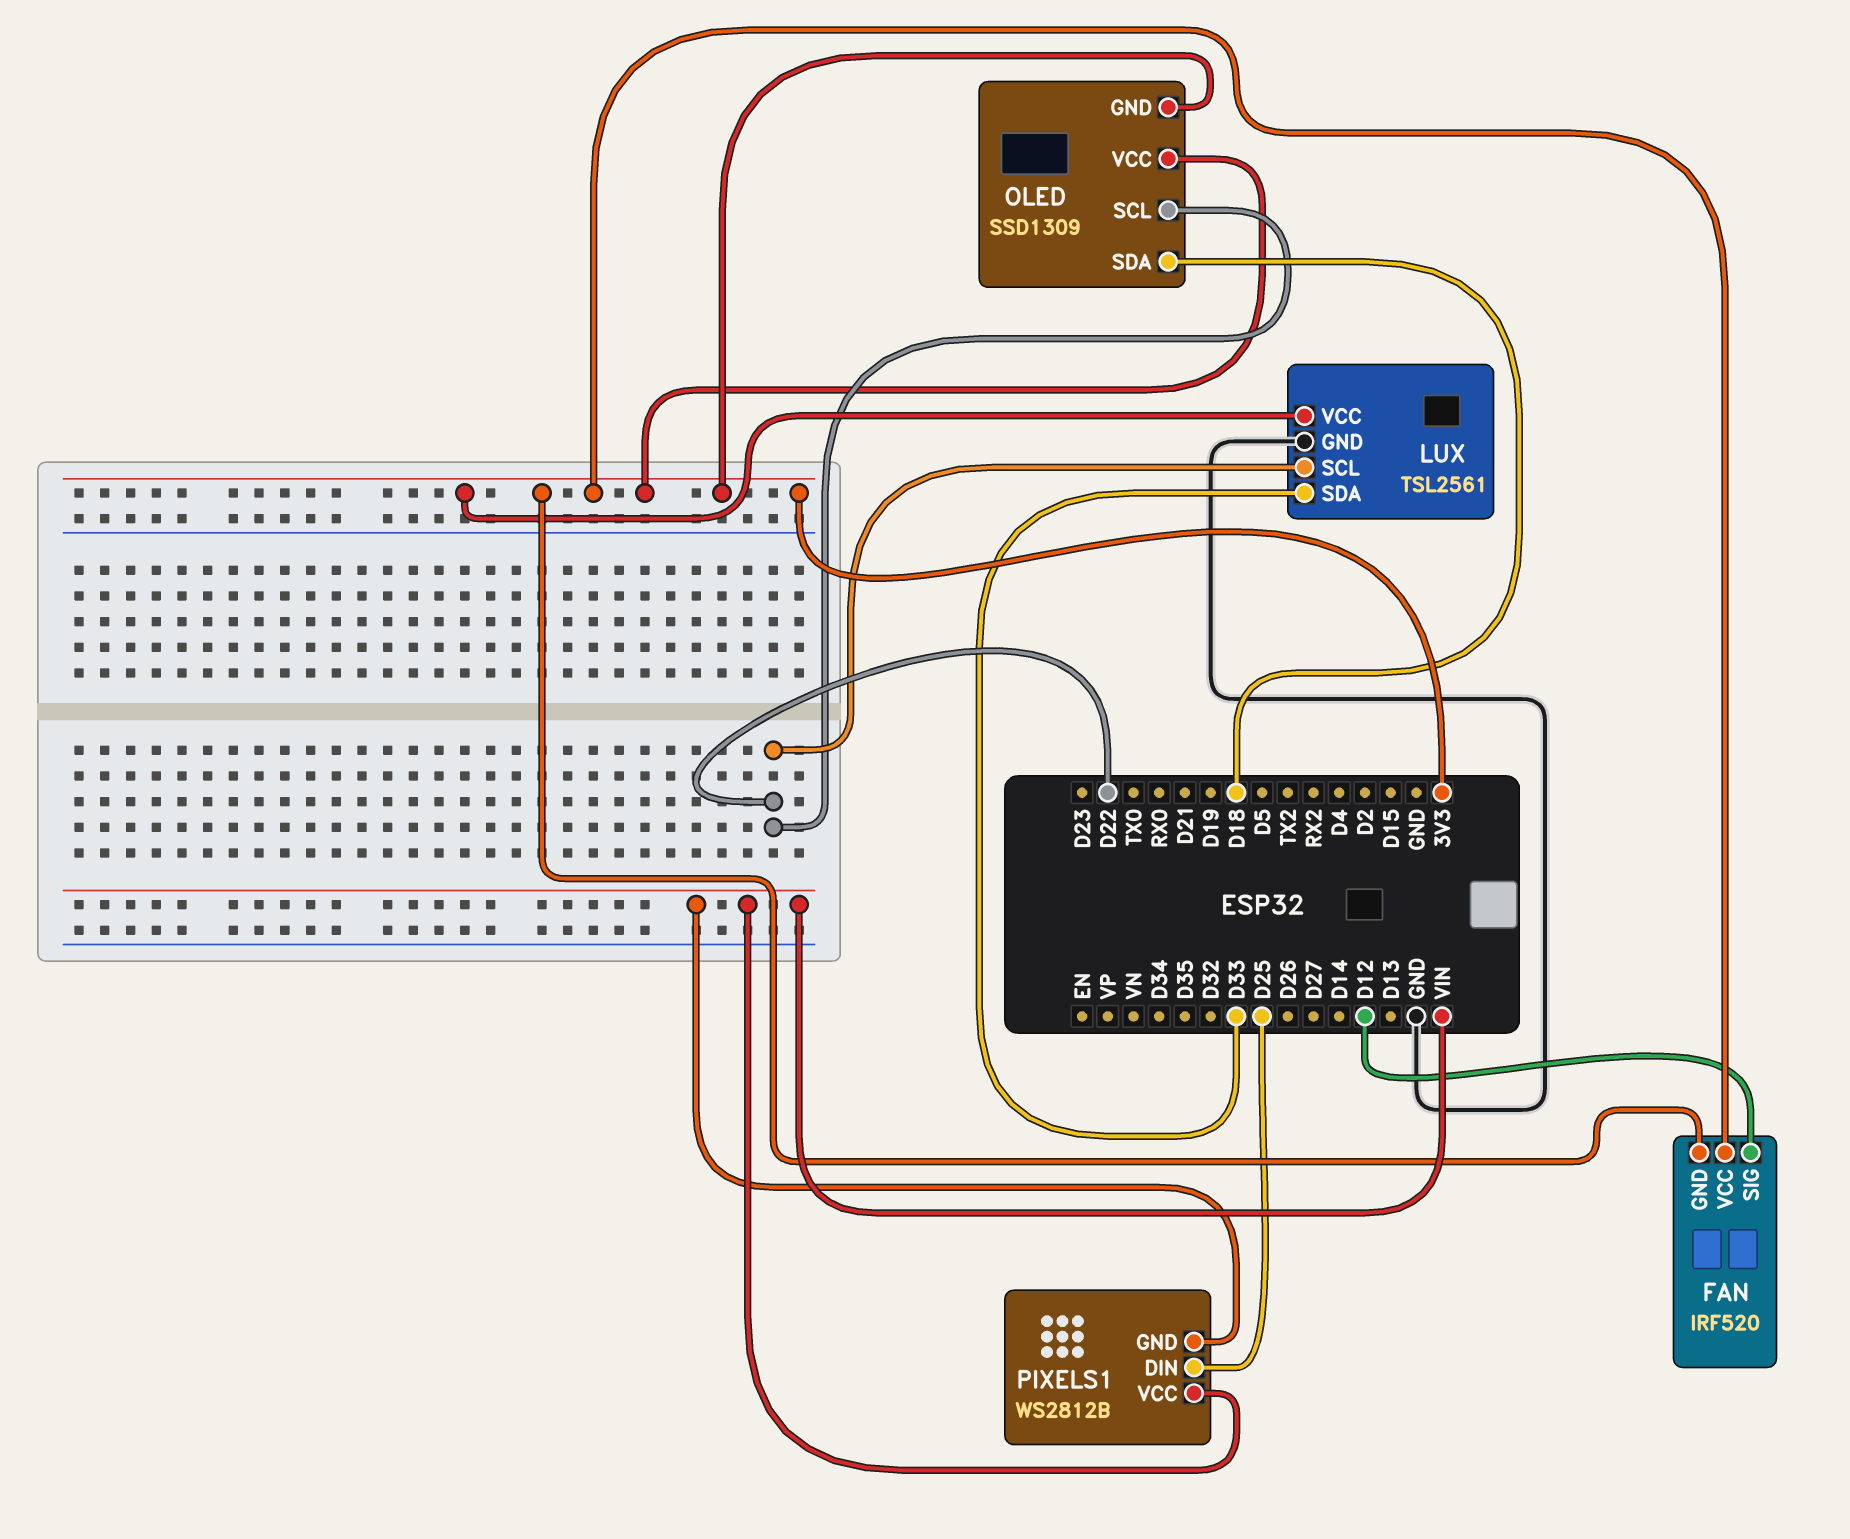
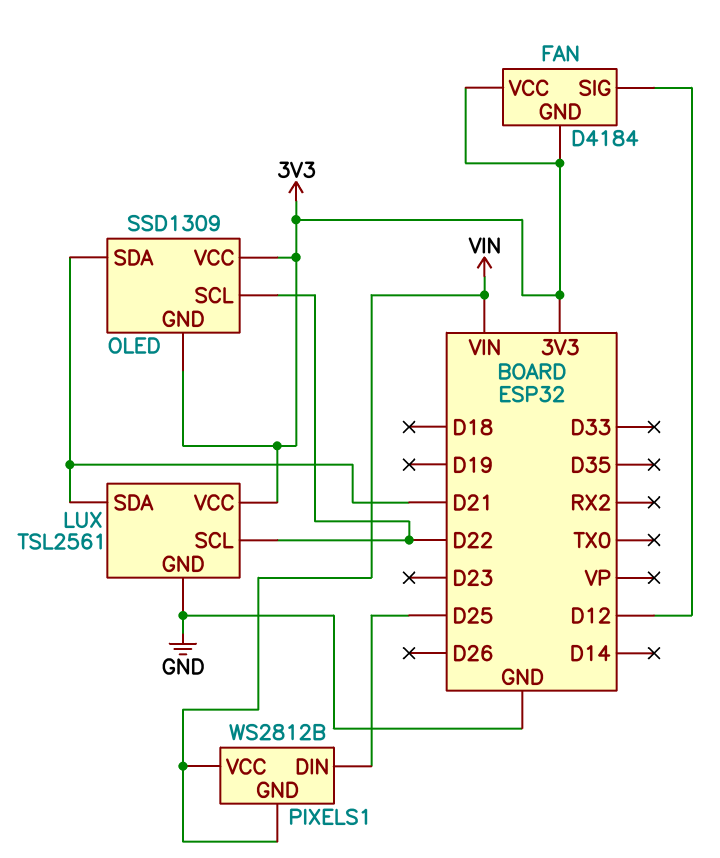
FAN: IRF520 -> D4184
LUX pin SDA: D33 -> D21
OLED pin SDA: D18 -> D21

